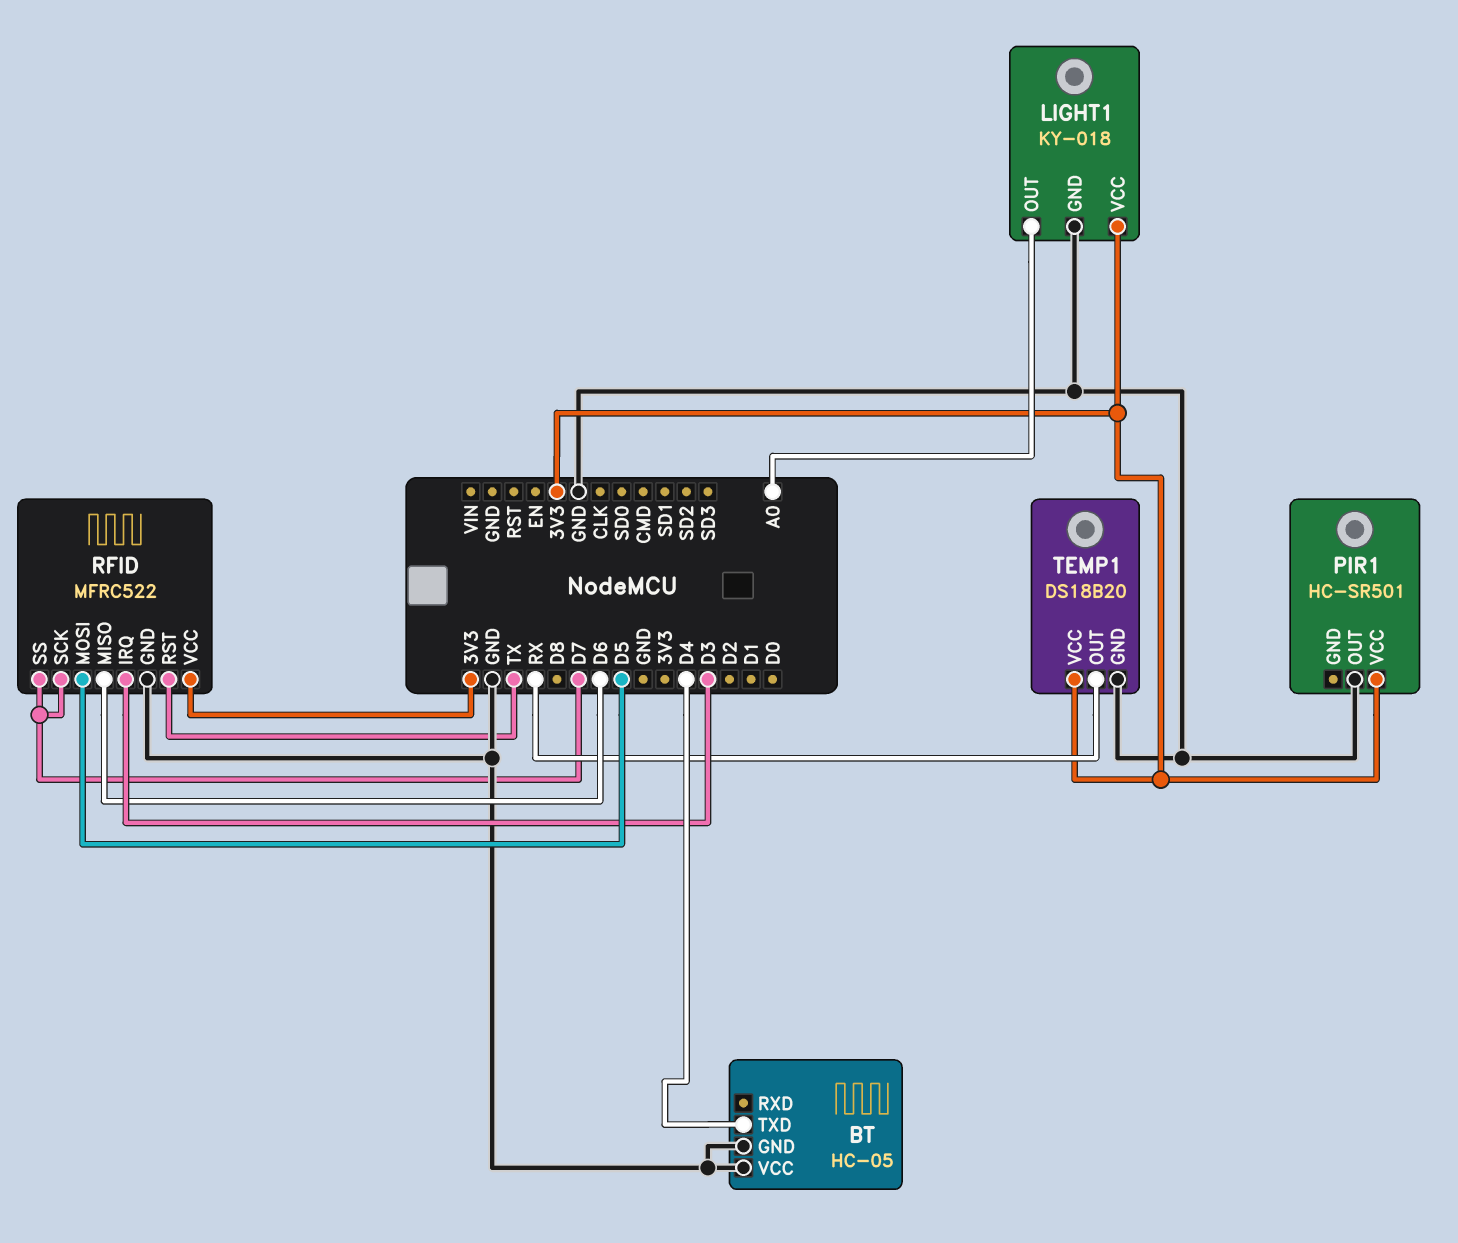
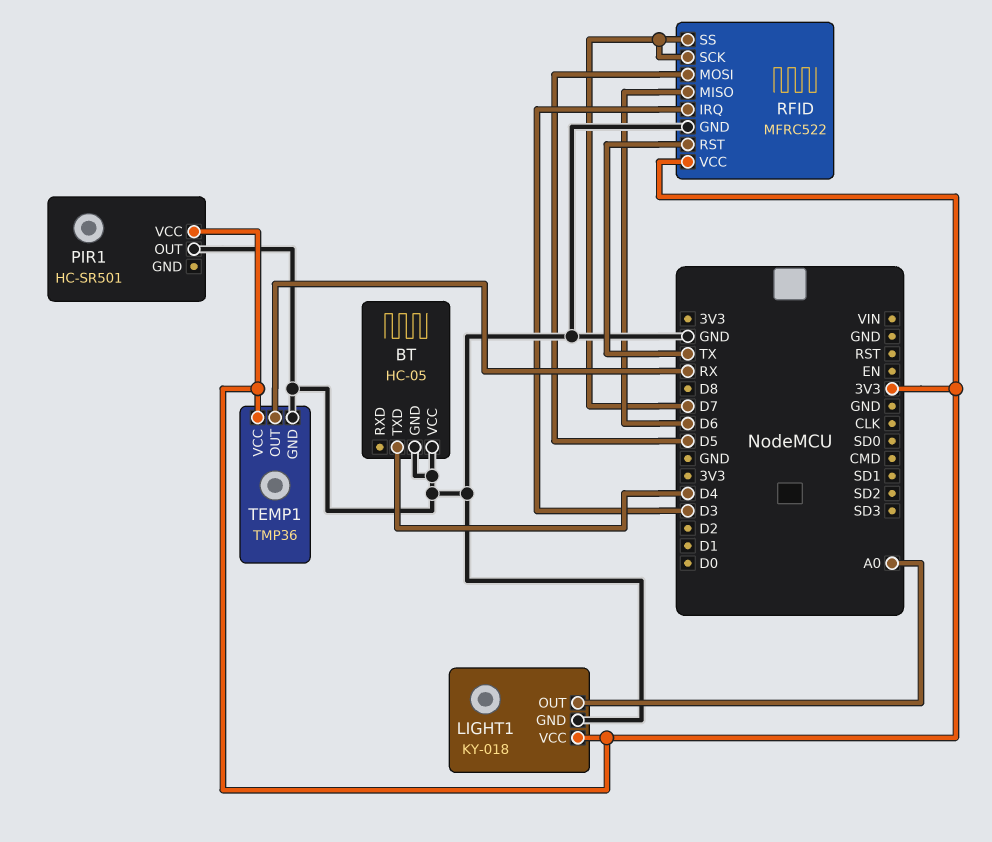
TEMP1: DS18B20 -> TMP36

